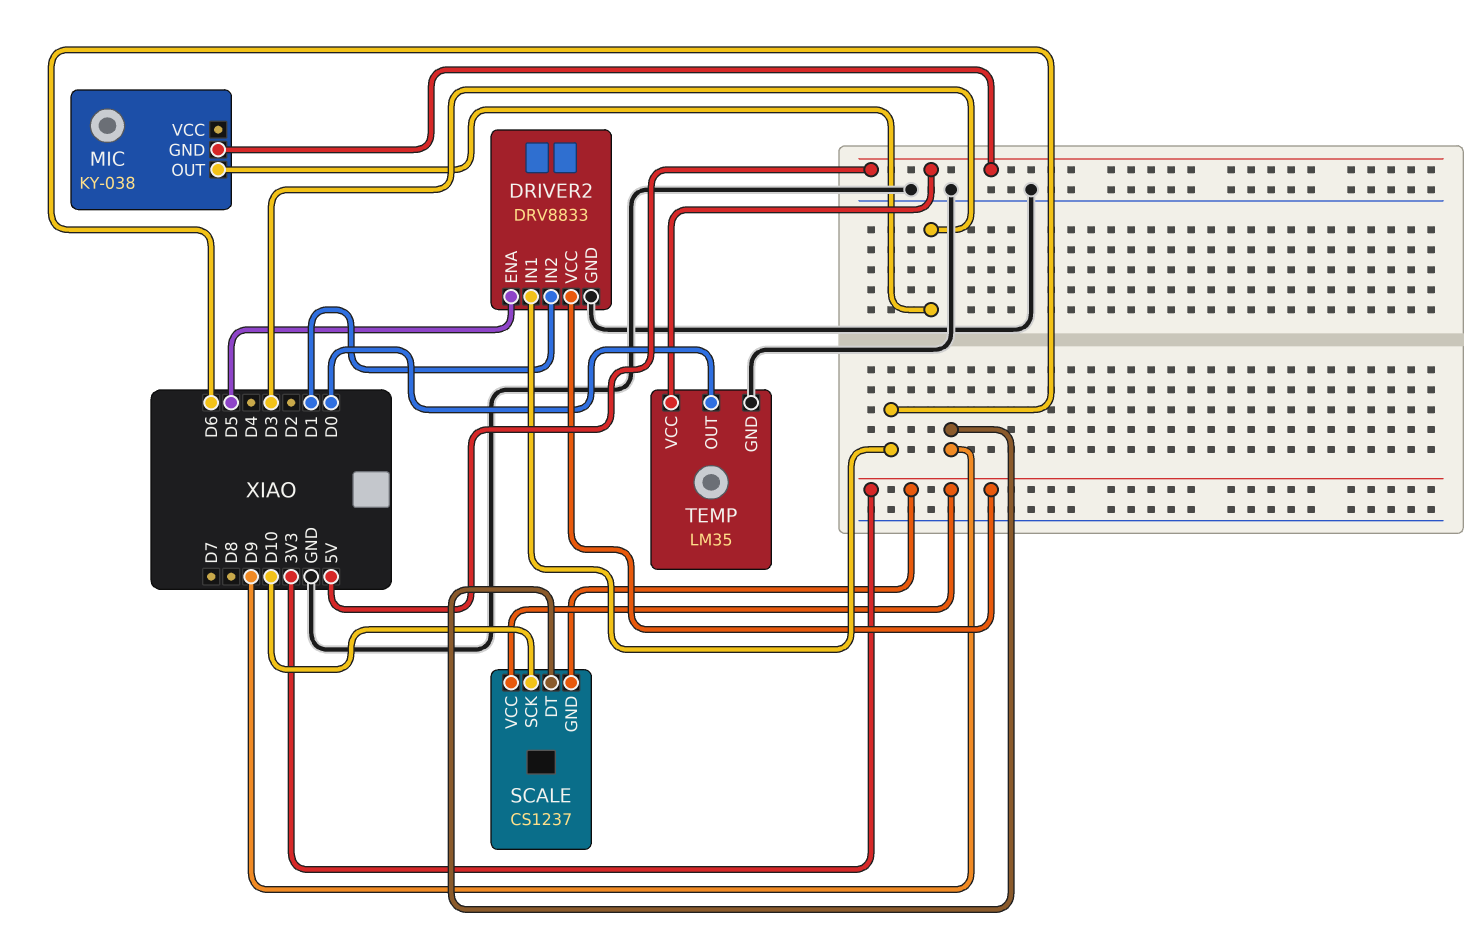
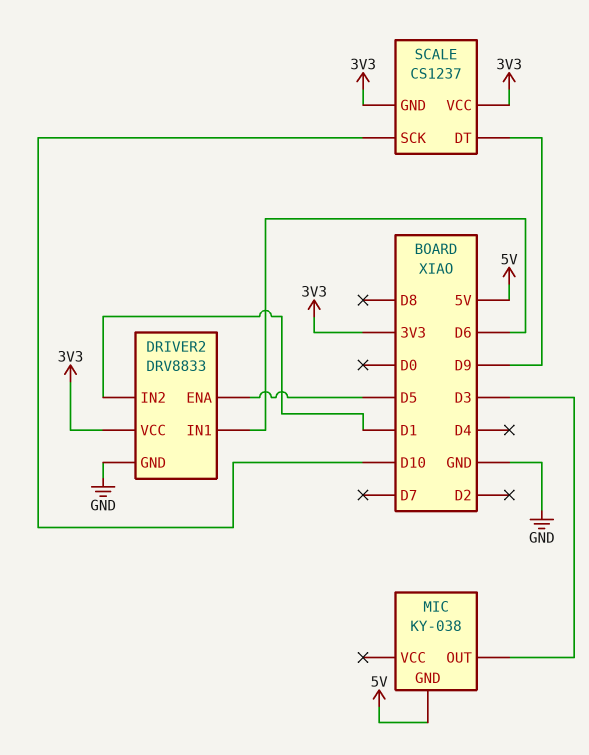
TEMP: LM35 -> none
TEMP pin GND: GND -> none
TEMP pin OUT: D0 -> none
TEMP pin VCC: 5V -> none

